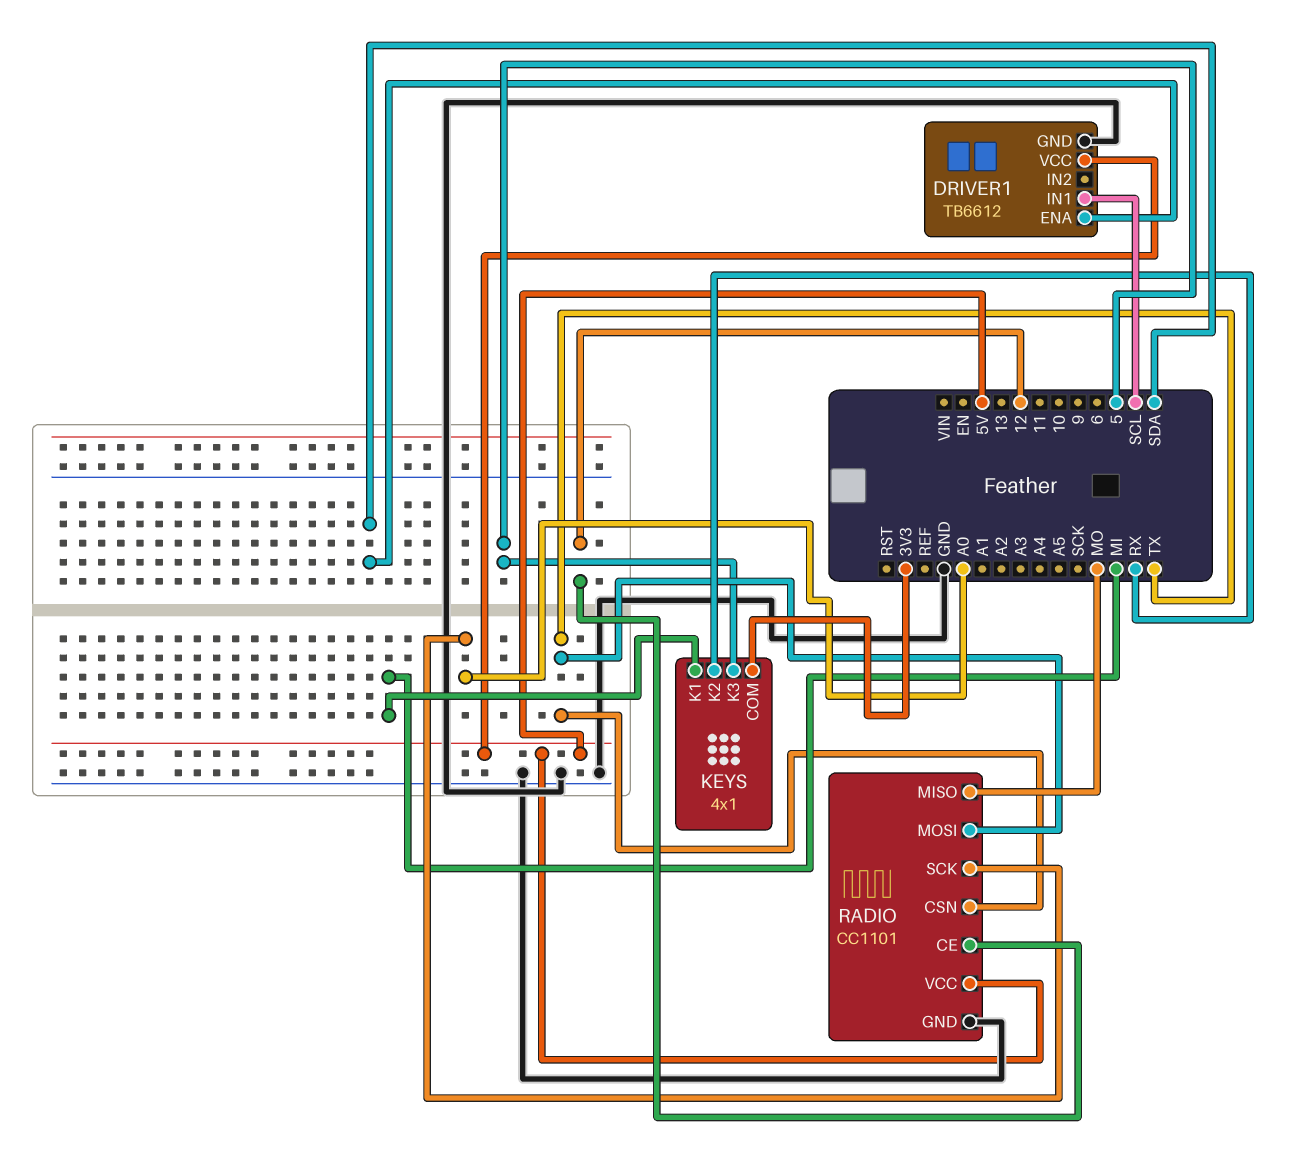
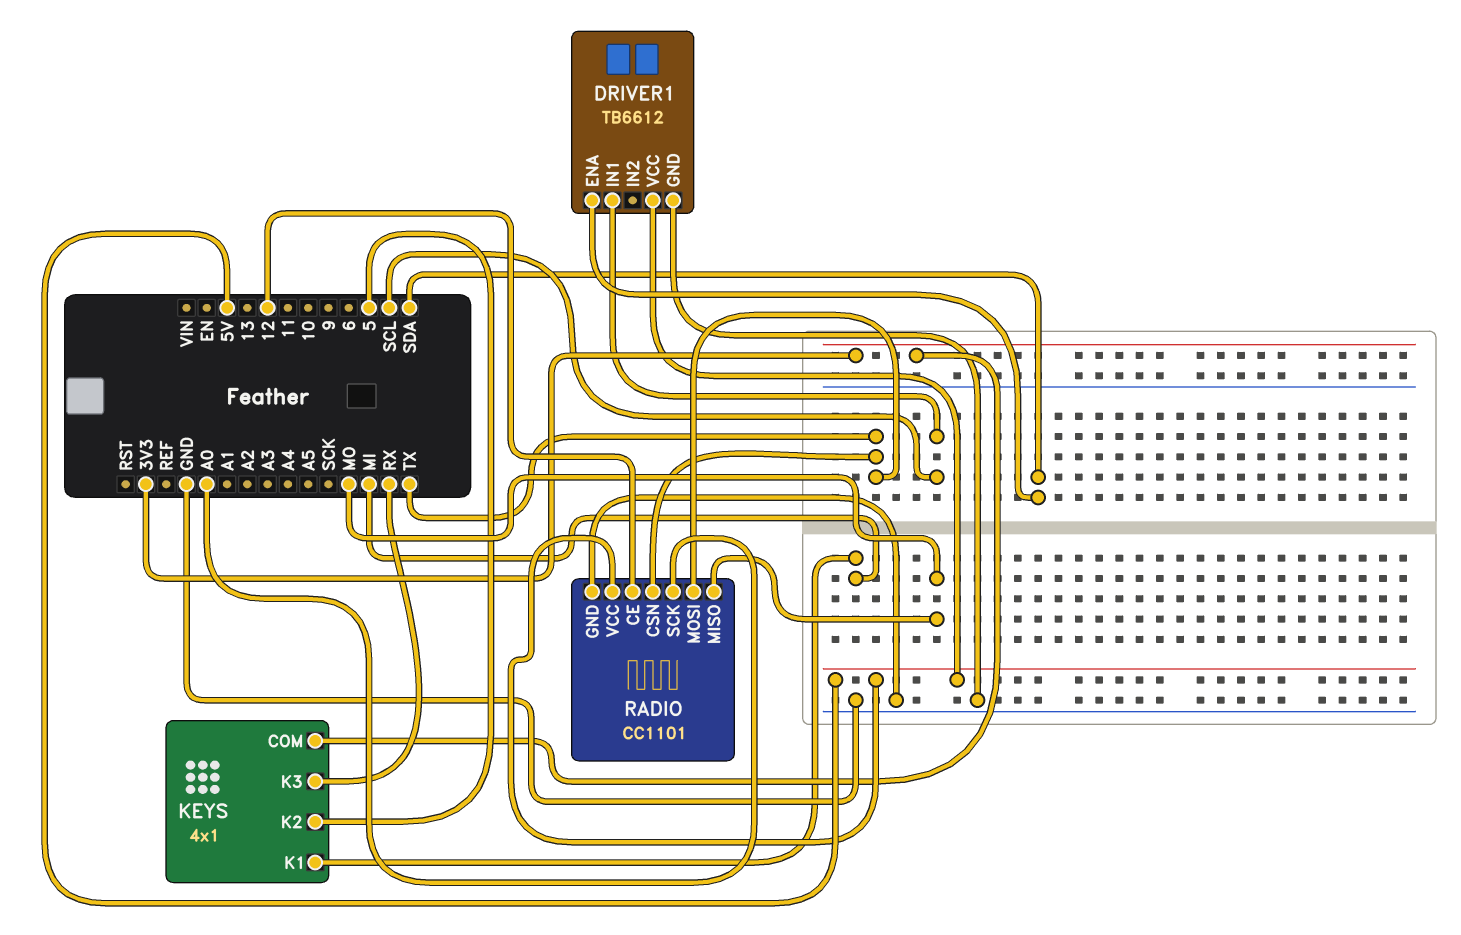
KEYS pin K2: RX -> 5
KEYS pin K3: 5 -> RX

